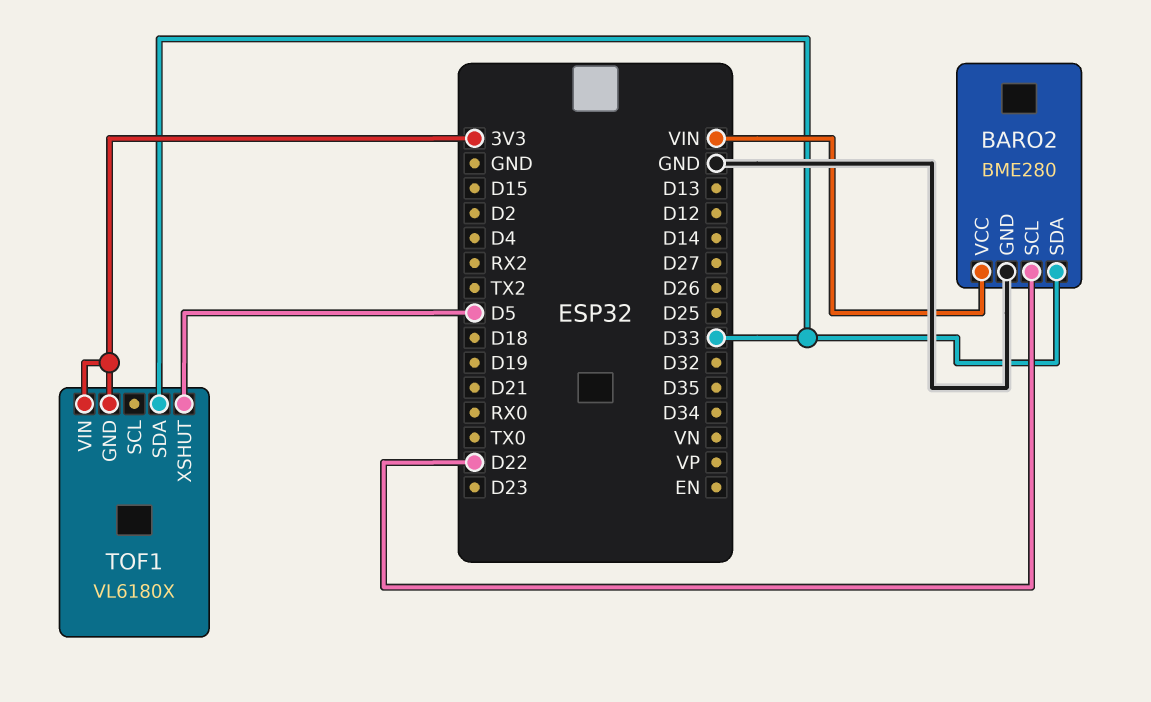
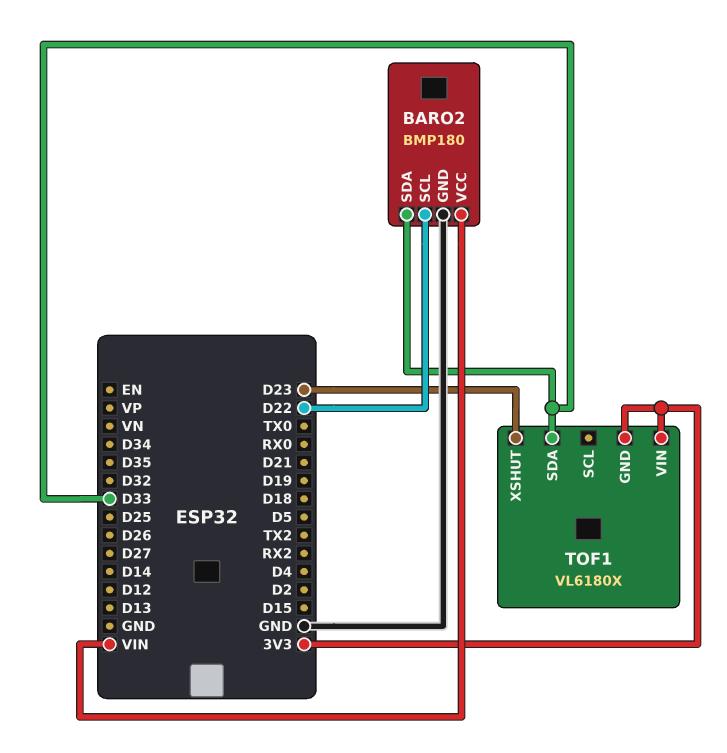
BARO2: BME280 -> BMP180
TOF1 pin XSHUT: D5 -> D23

